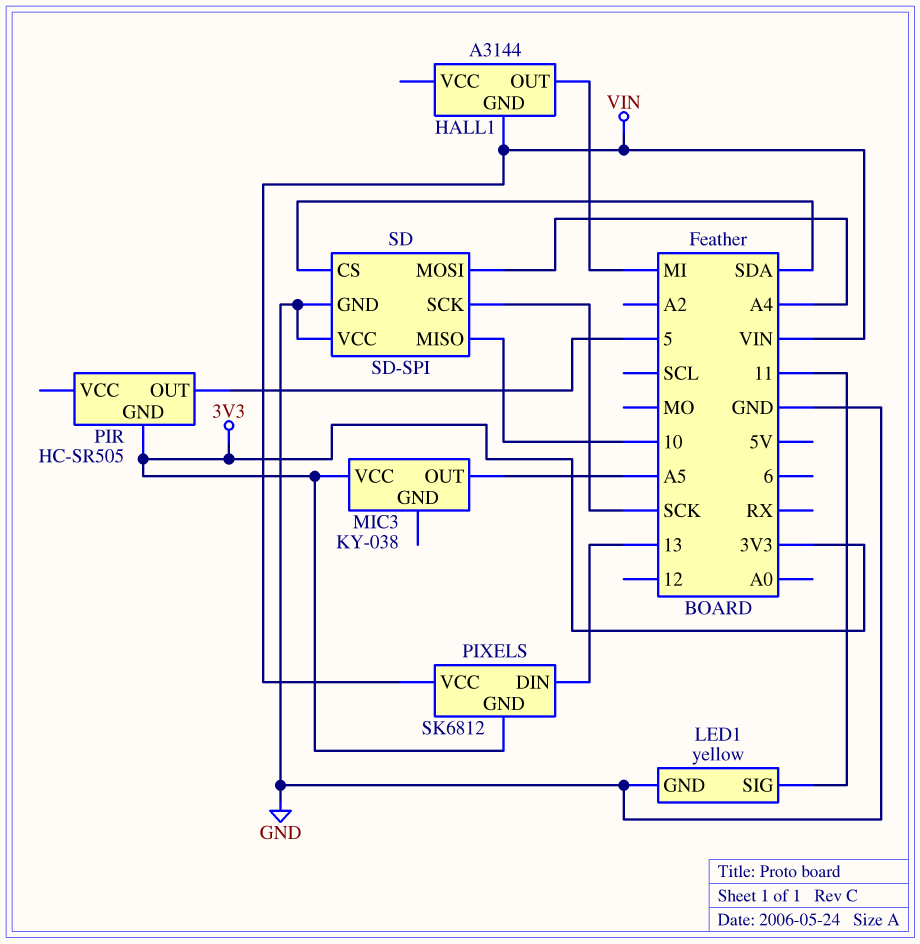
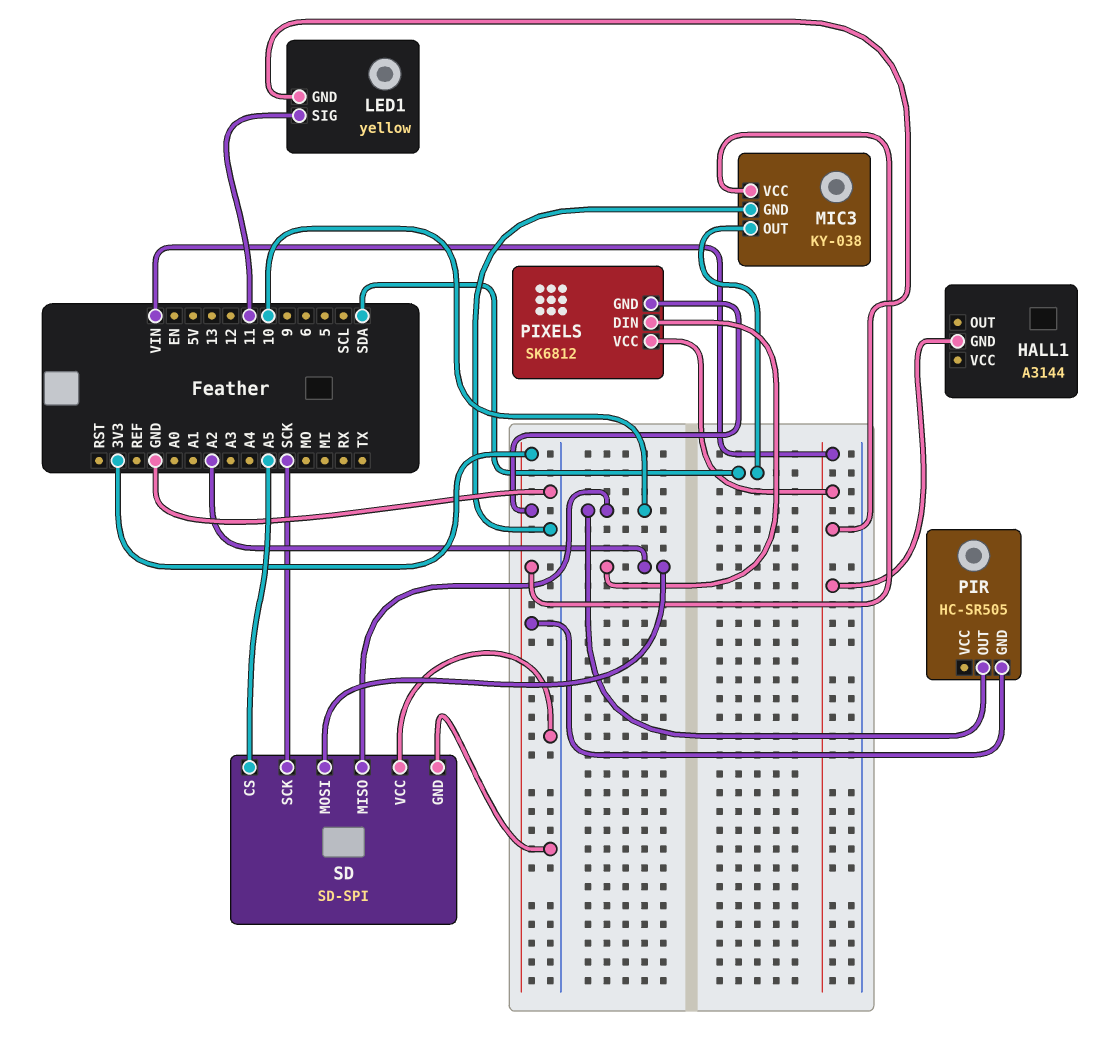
HALL1 pin OUT: MI -> none
LED1 pin GND: GND -> VIN
MIC3 pin GND: none -> GND
MIC3 pin OUT: A5 -> SDA
PIR pin OUT: 5 -> 10
PIXELS pin DIN: 13 -> A2
SD pin CS: SDA -> A5
SD pin MOSI: A4 -> A2

